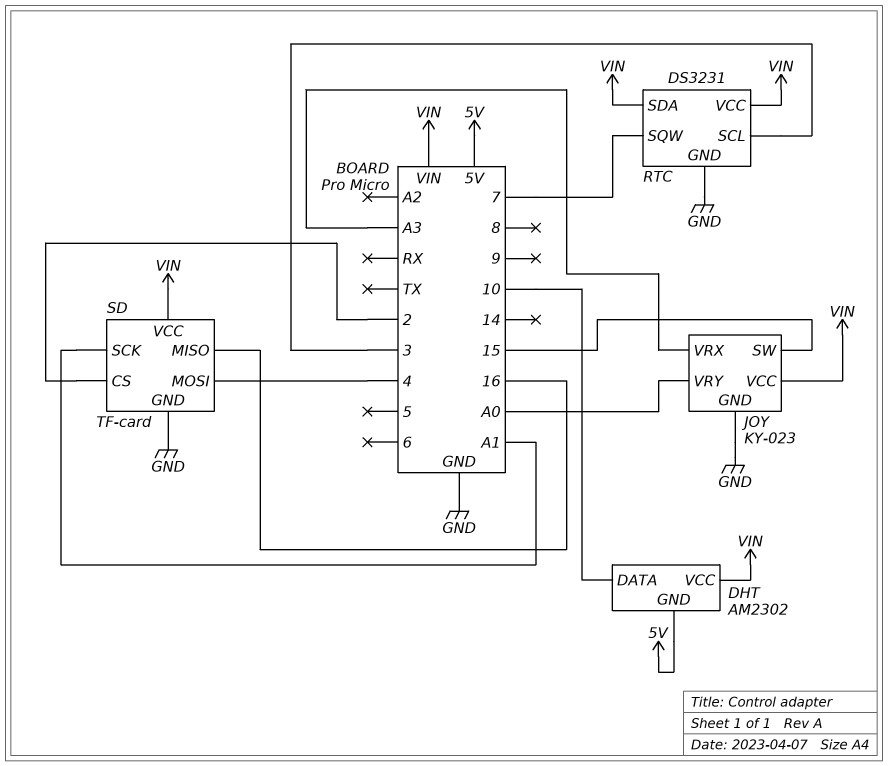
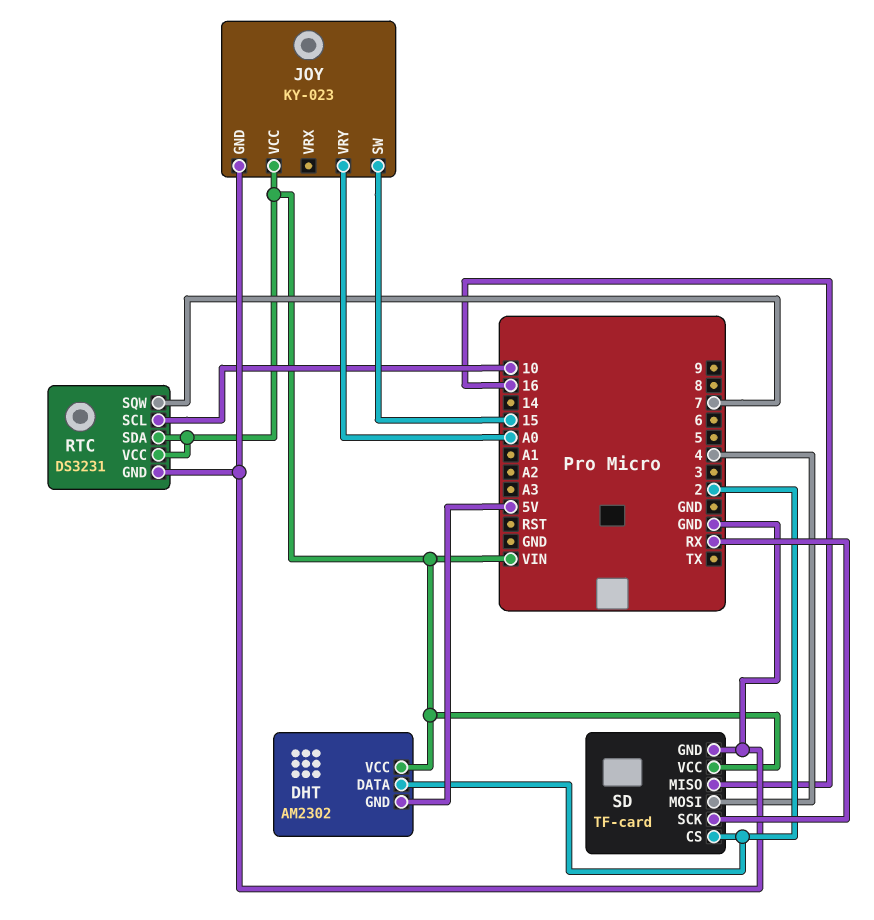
DHT pin DATA: 10 -> 2
JOY pin VRX: A3 -> none
RTC pin SCL: 3 -> 10
SD pin SCK: A1 -> RX

